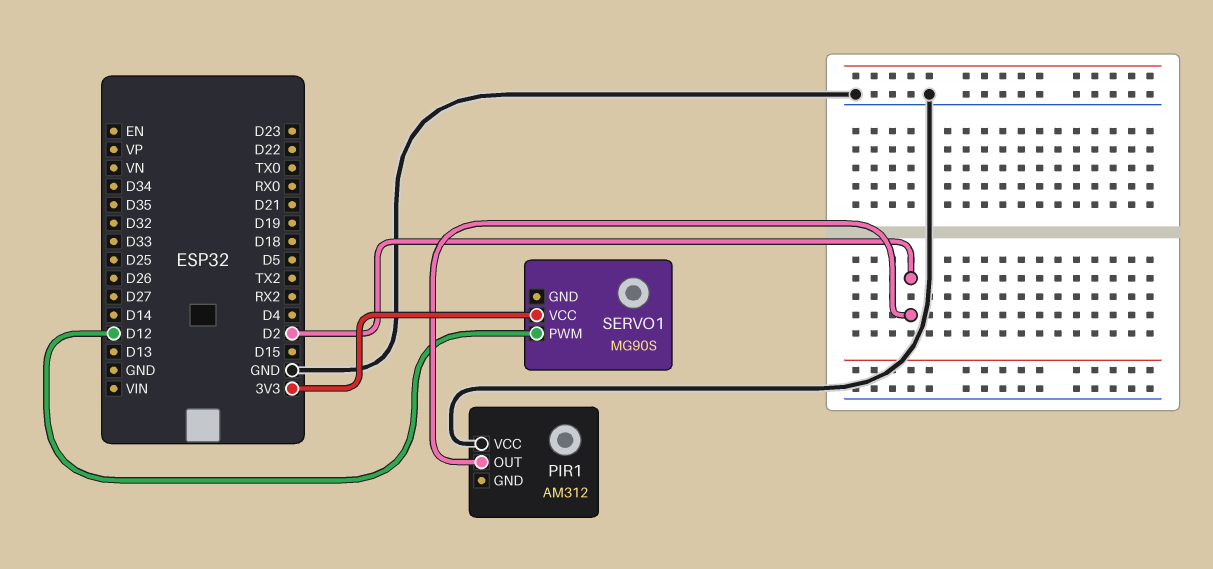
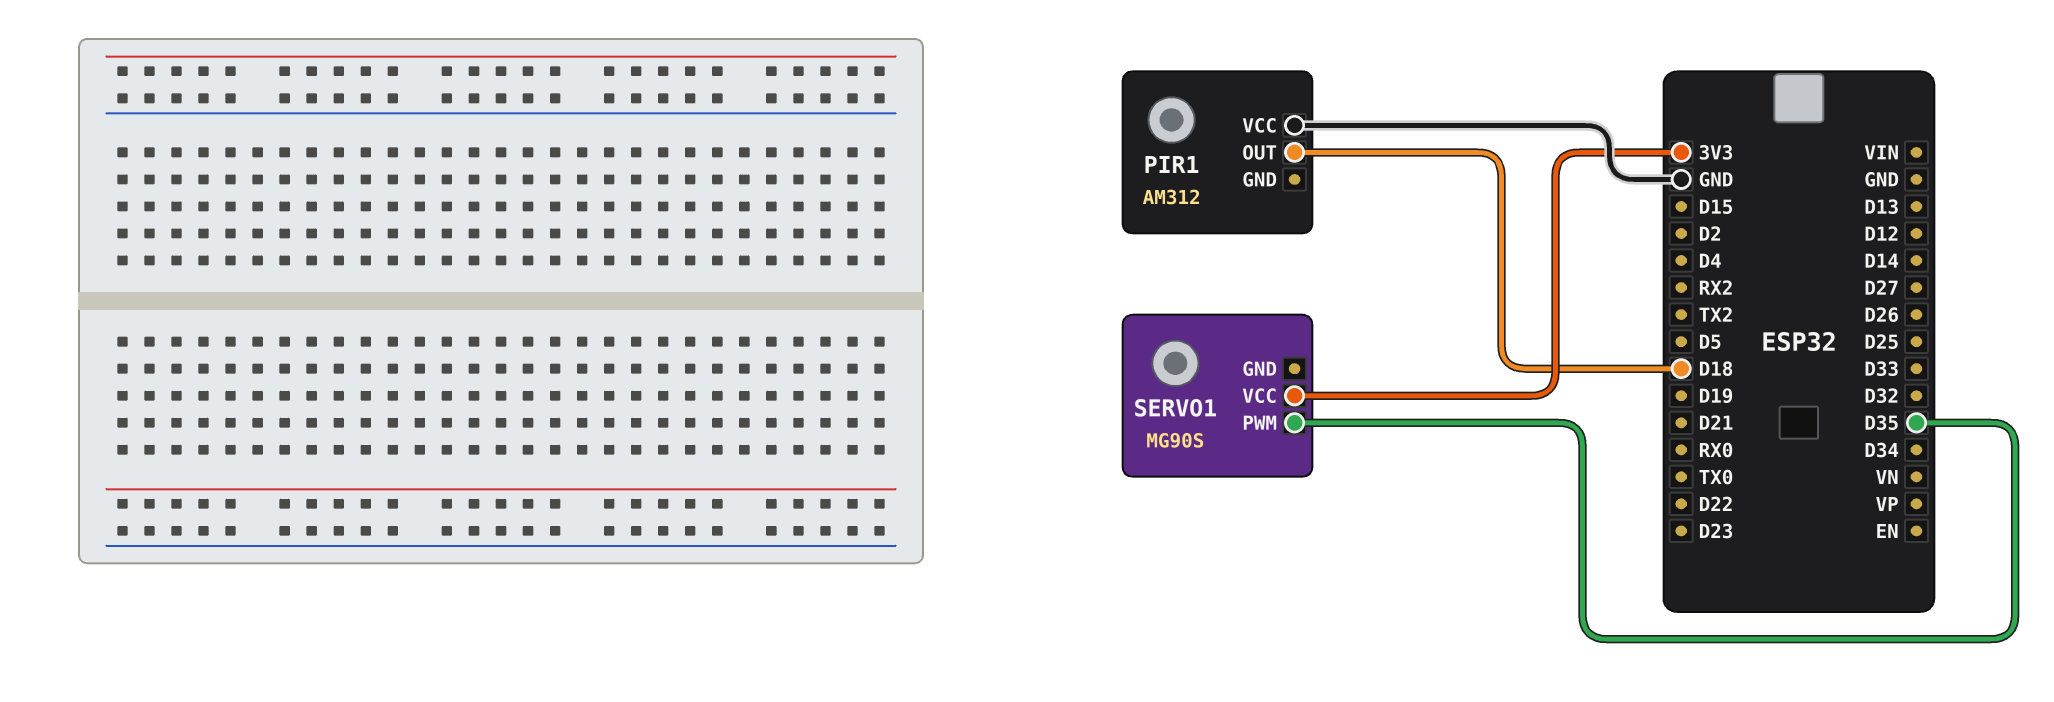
PIR1 pin OUT: D2 -> D18
SERVO1 pin PWM: D12 -> D35

